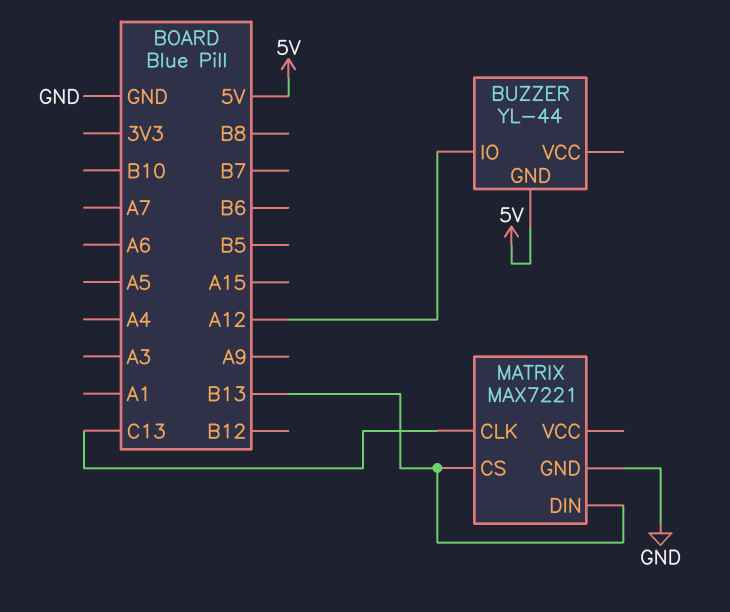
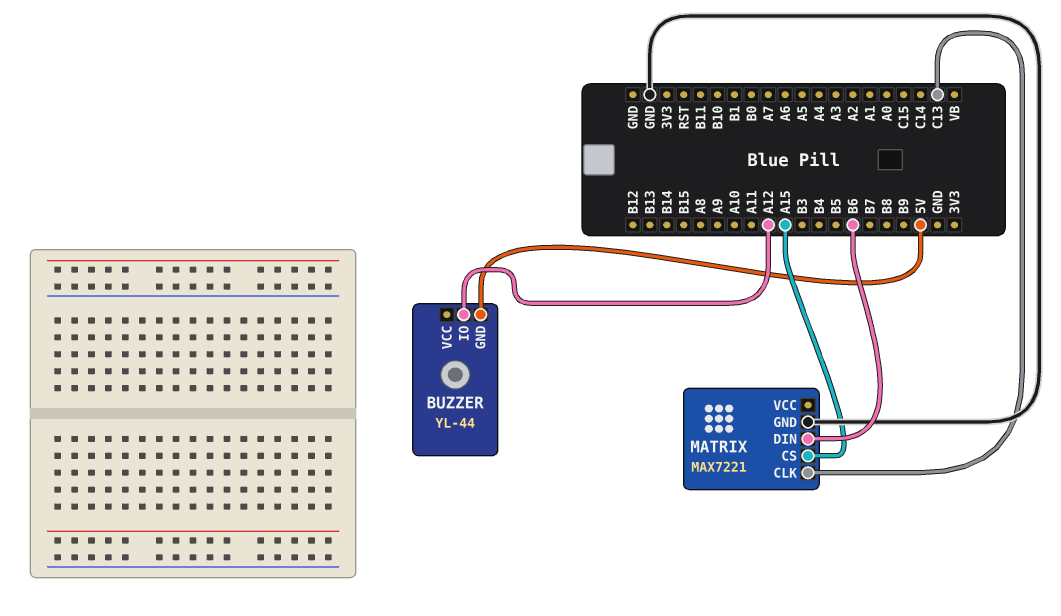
MATRIX pin CS: B13 -> A15
MATRIX pin DIN: B13 -> B6

